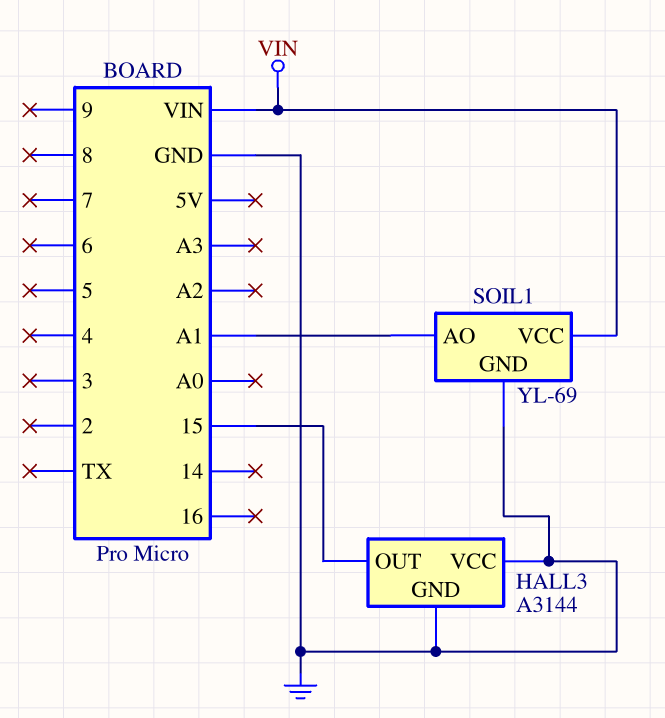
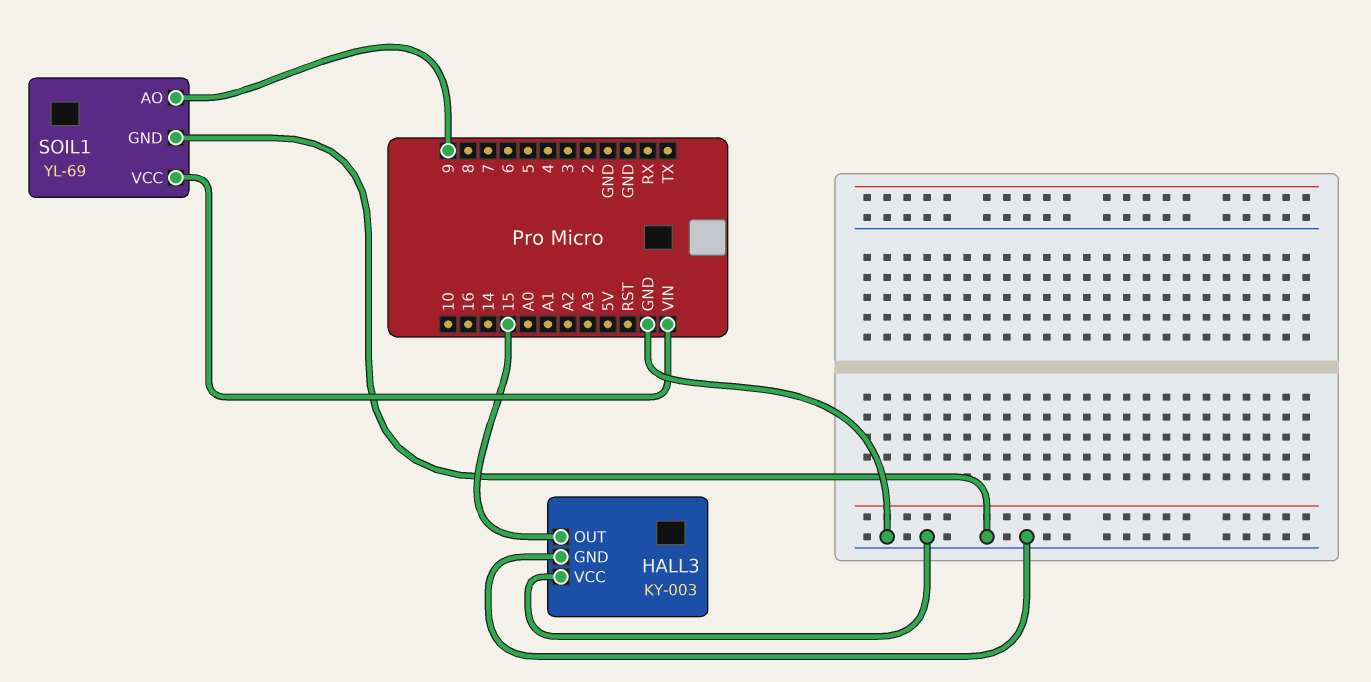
HALL3: A3144 -> KY-003
SOIL1 pin AO: A1 -> 9

